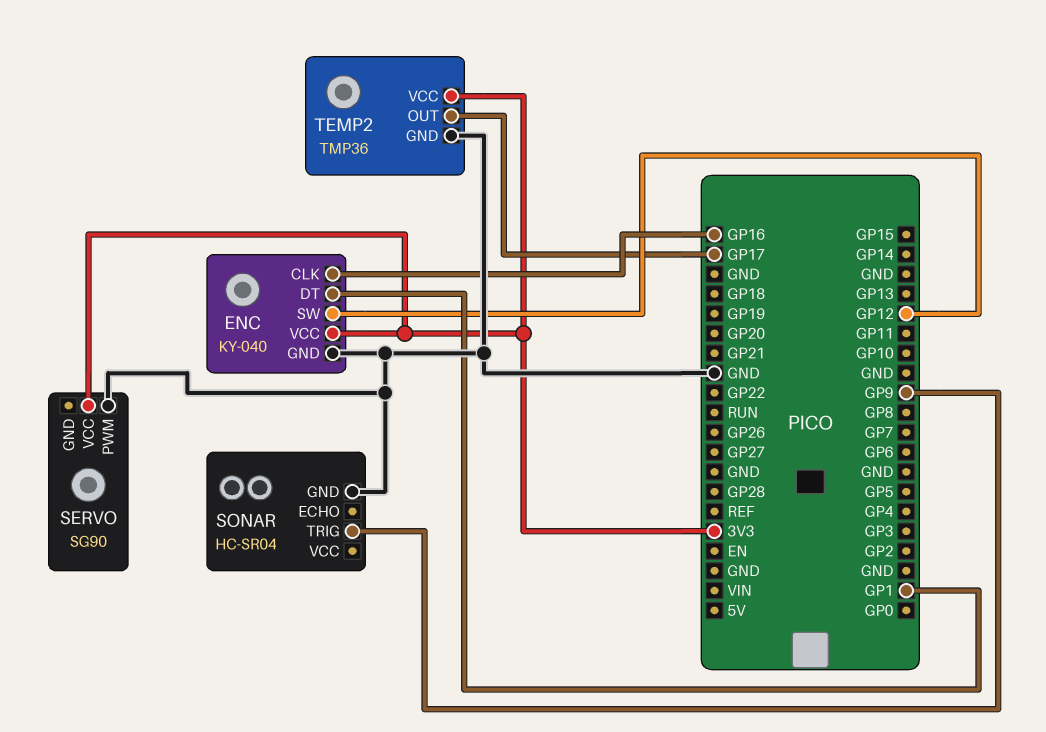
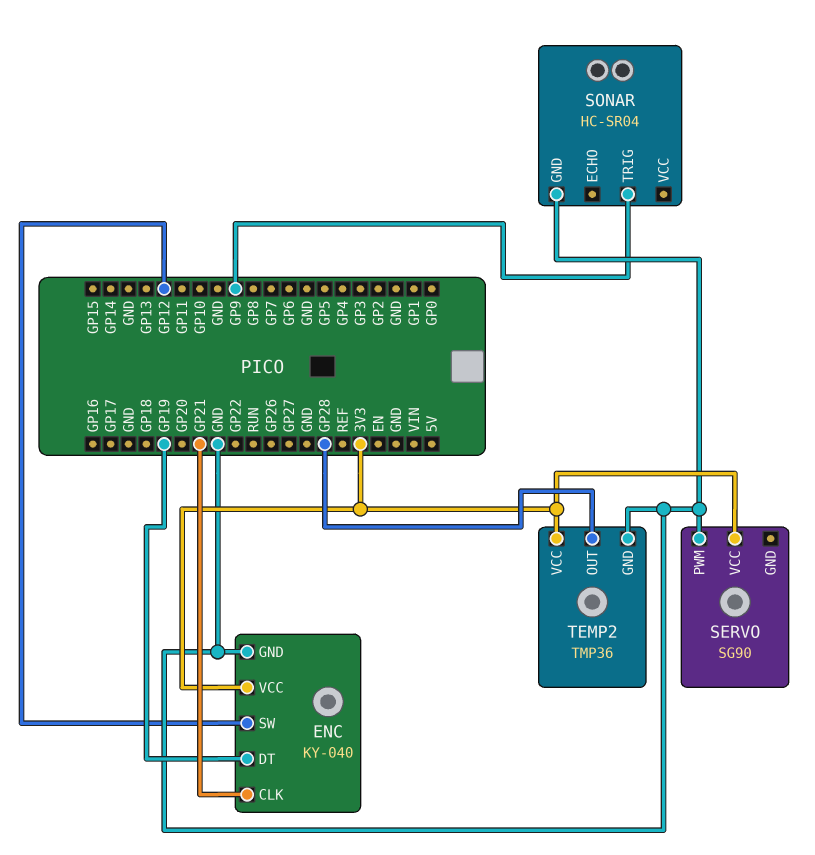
ENC pin CLK: GP16 -> GP21
ENC pin DT: GP1 -> GP19
TEMP2 pin OUT: GP17 -> GP28

